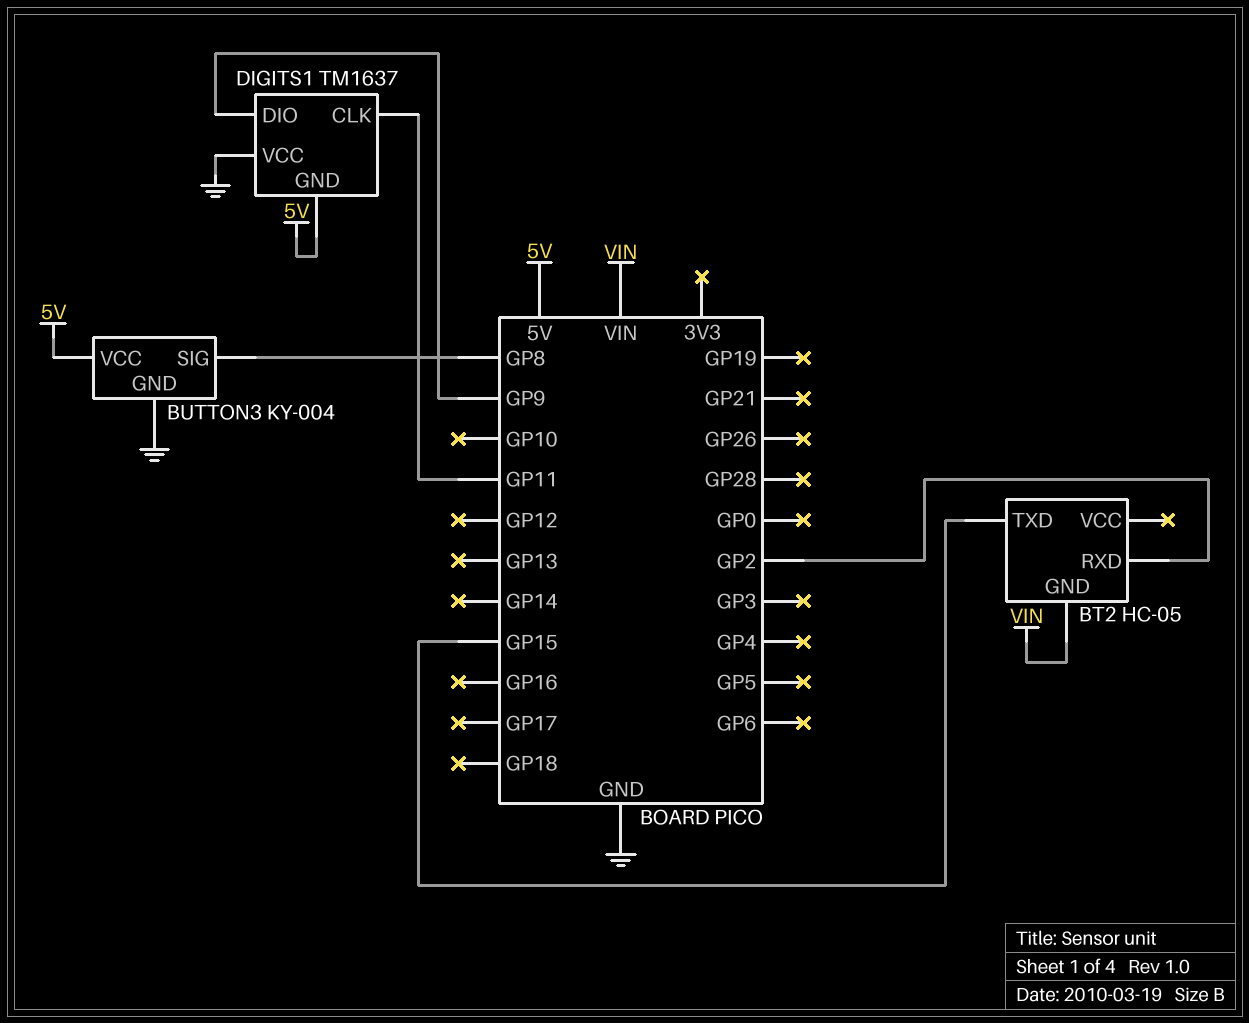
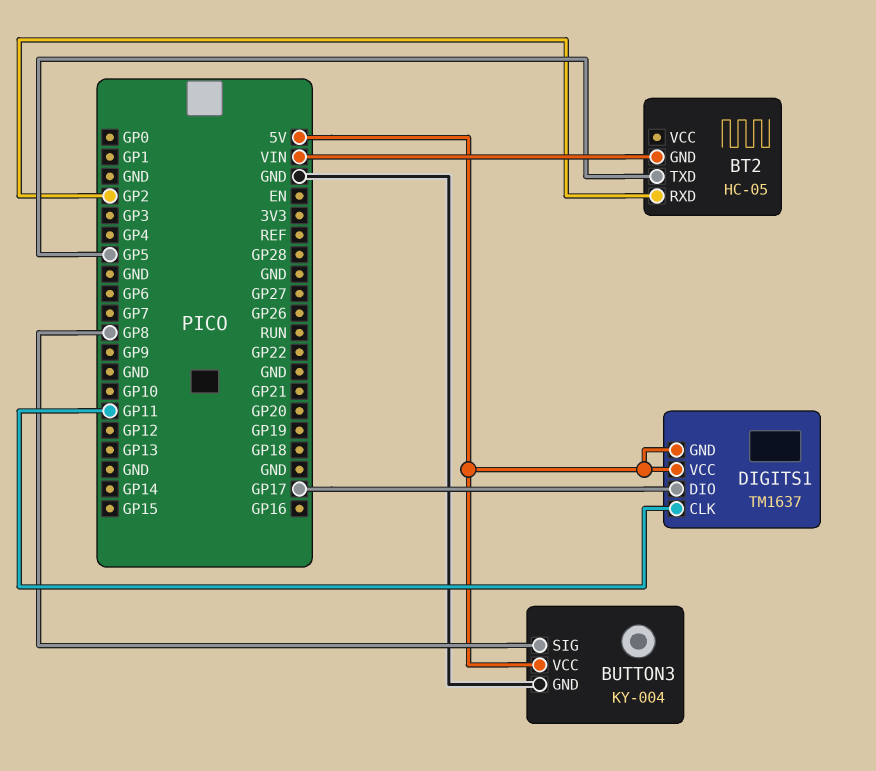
BT2 pin TXD: GP15 -> GP5
DIGITS1 pin DIO: GP9 -> GP17
DIGITS1 pin VCC: GND -> 5V

